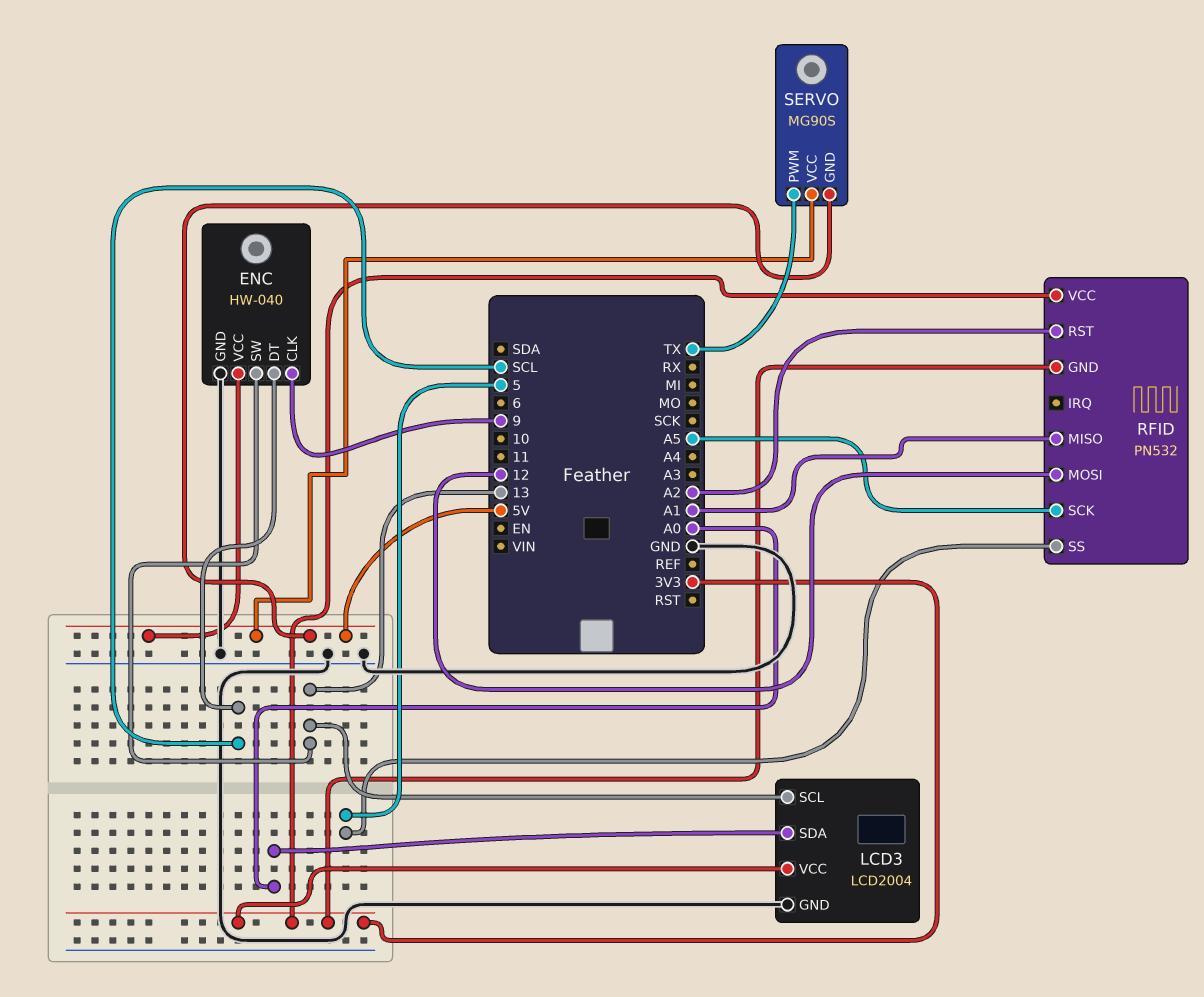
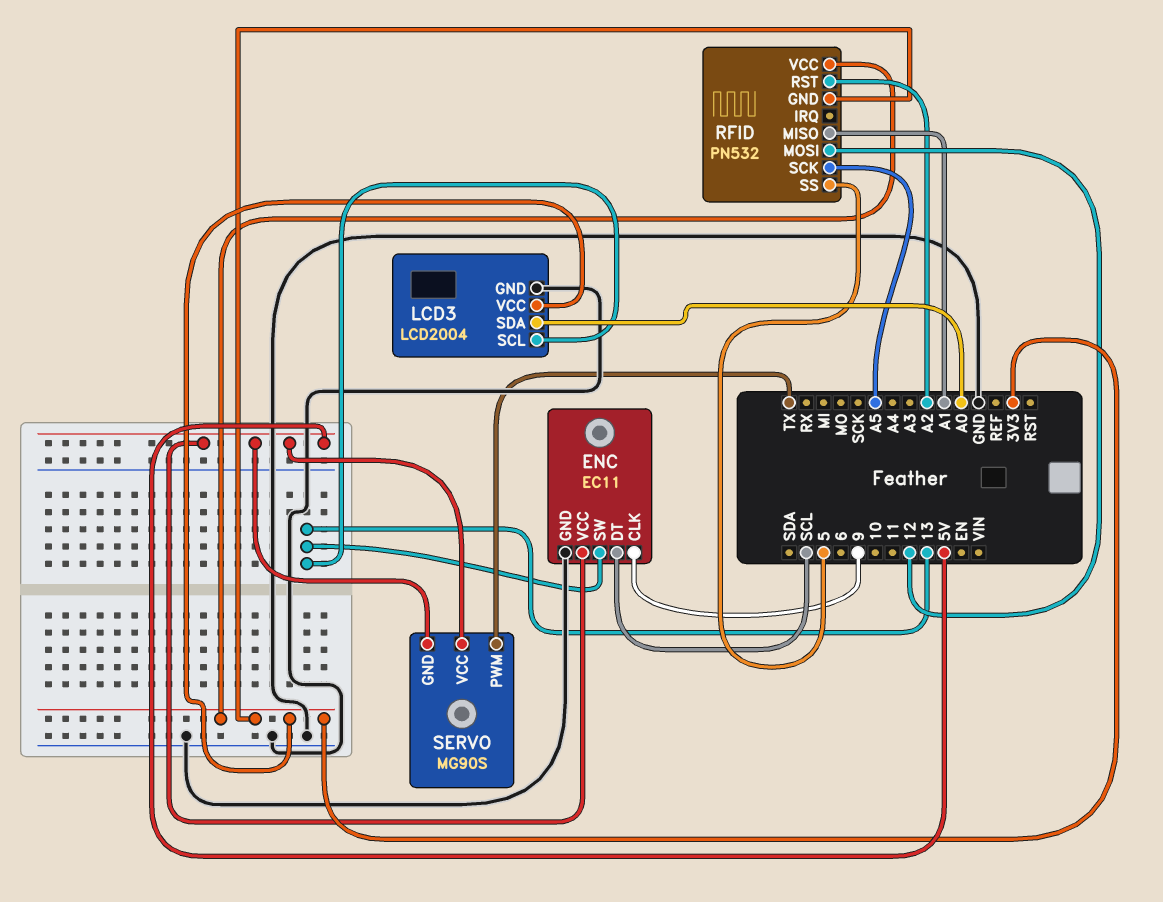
ENC: HW-040 -> EC11

